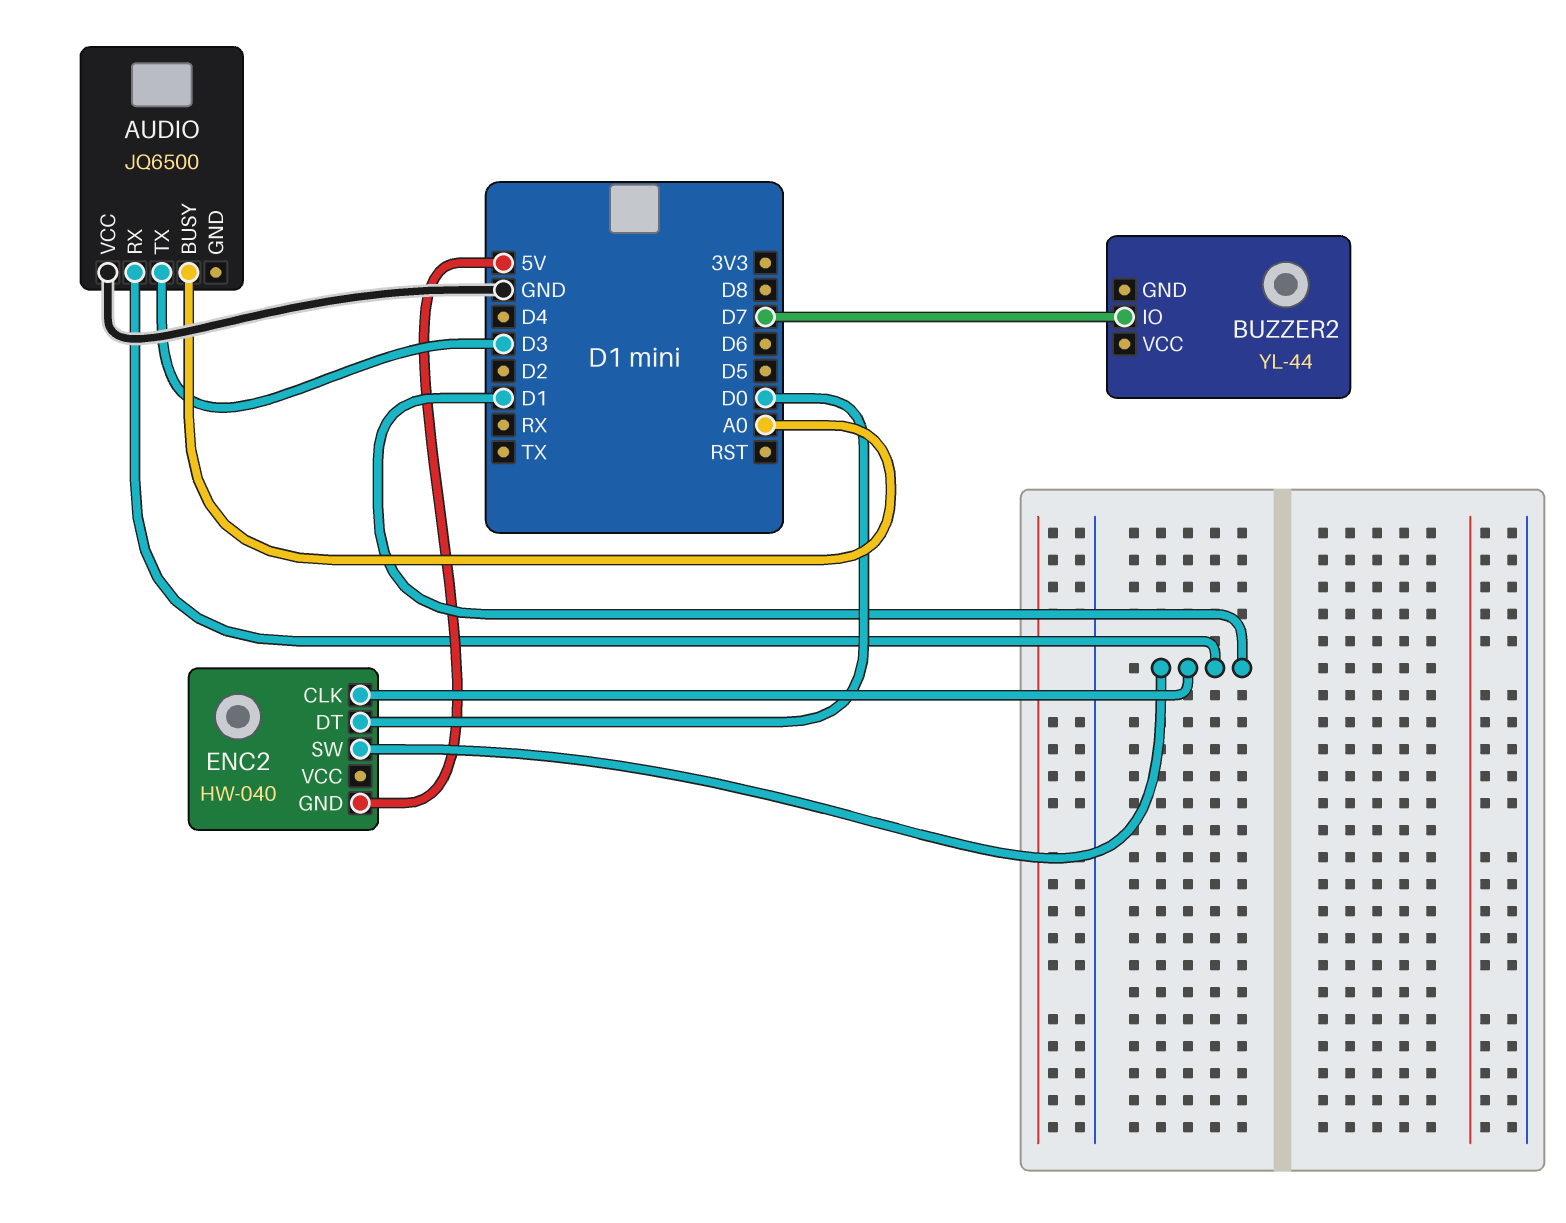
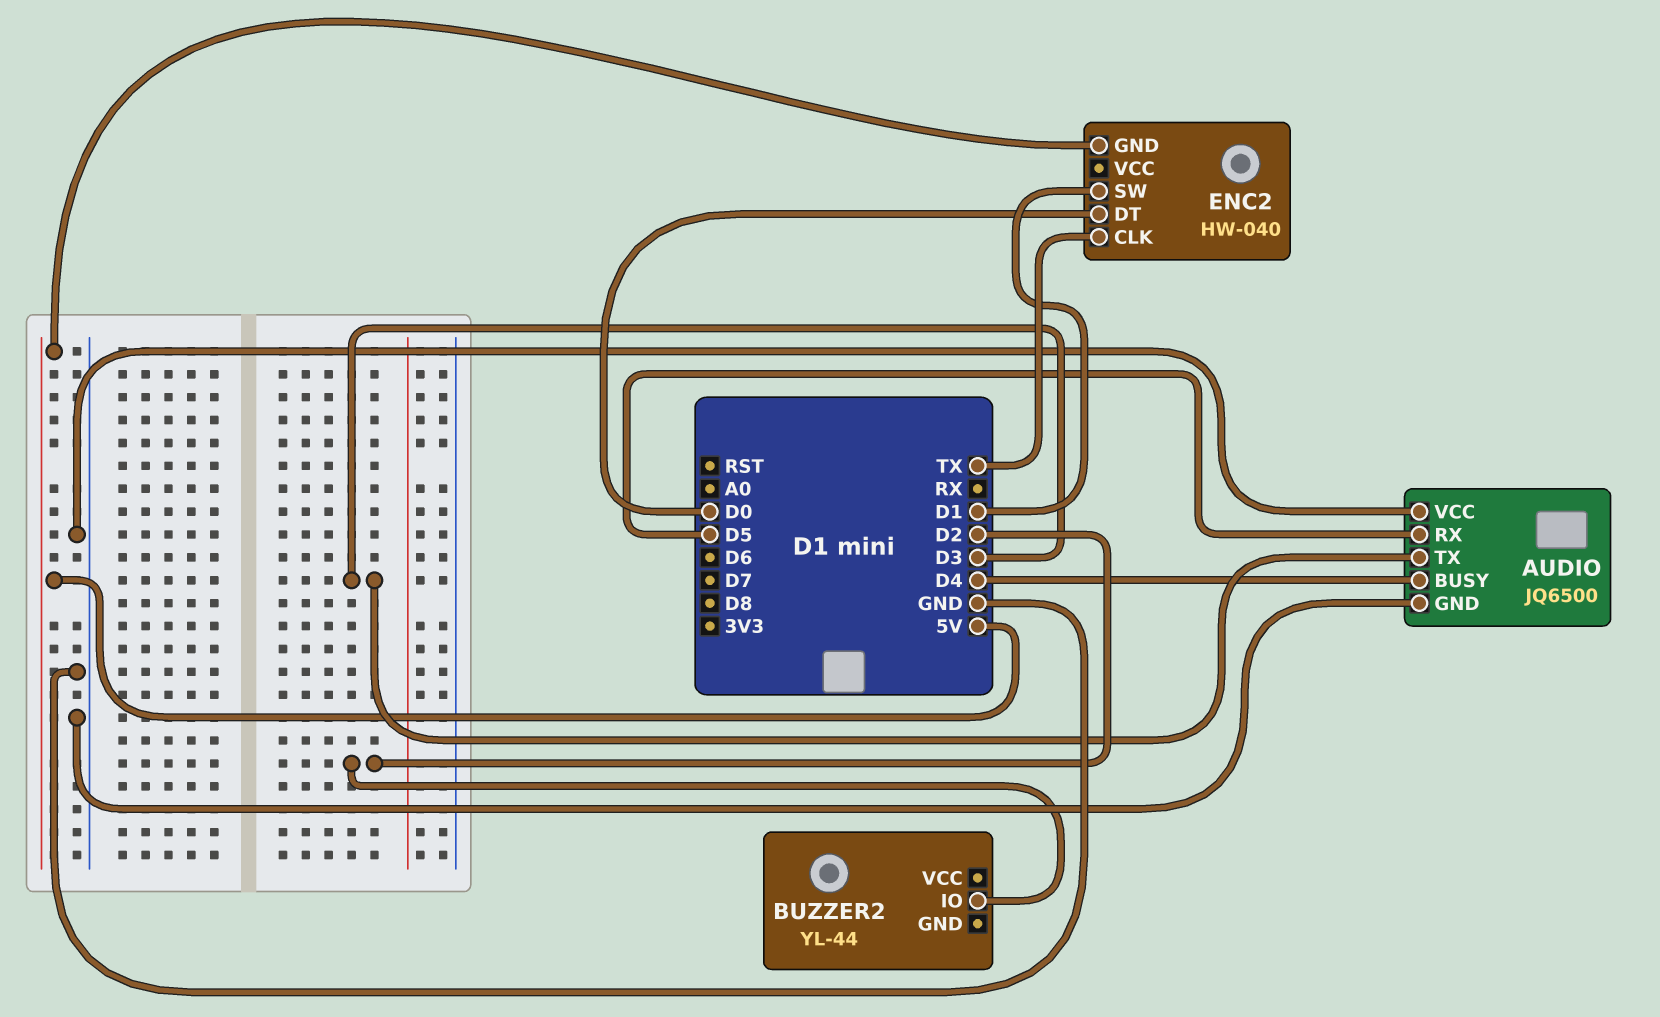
AUDIO pin BUSY: A0 -> D4
AUDIO pin GND: none -> GND
AUDIO pin RX: D1 -> D5
BUZZER2 pin IO: D7 -> D2
ENC2 pin CLK: D1 -> TX

